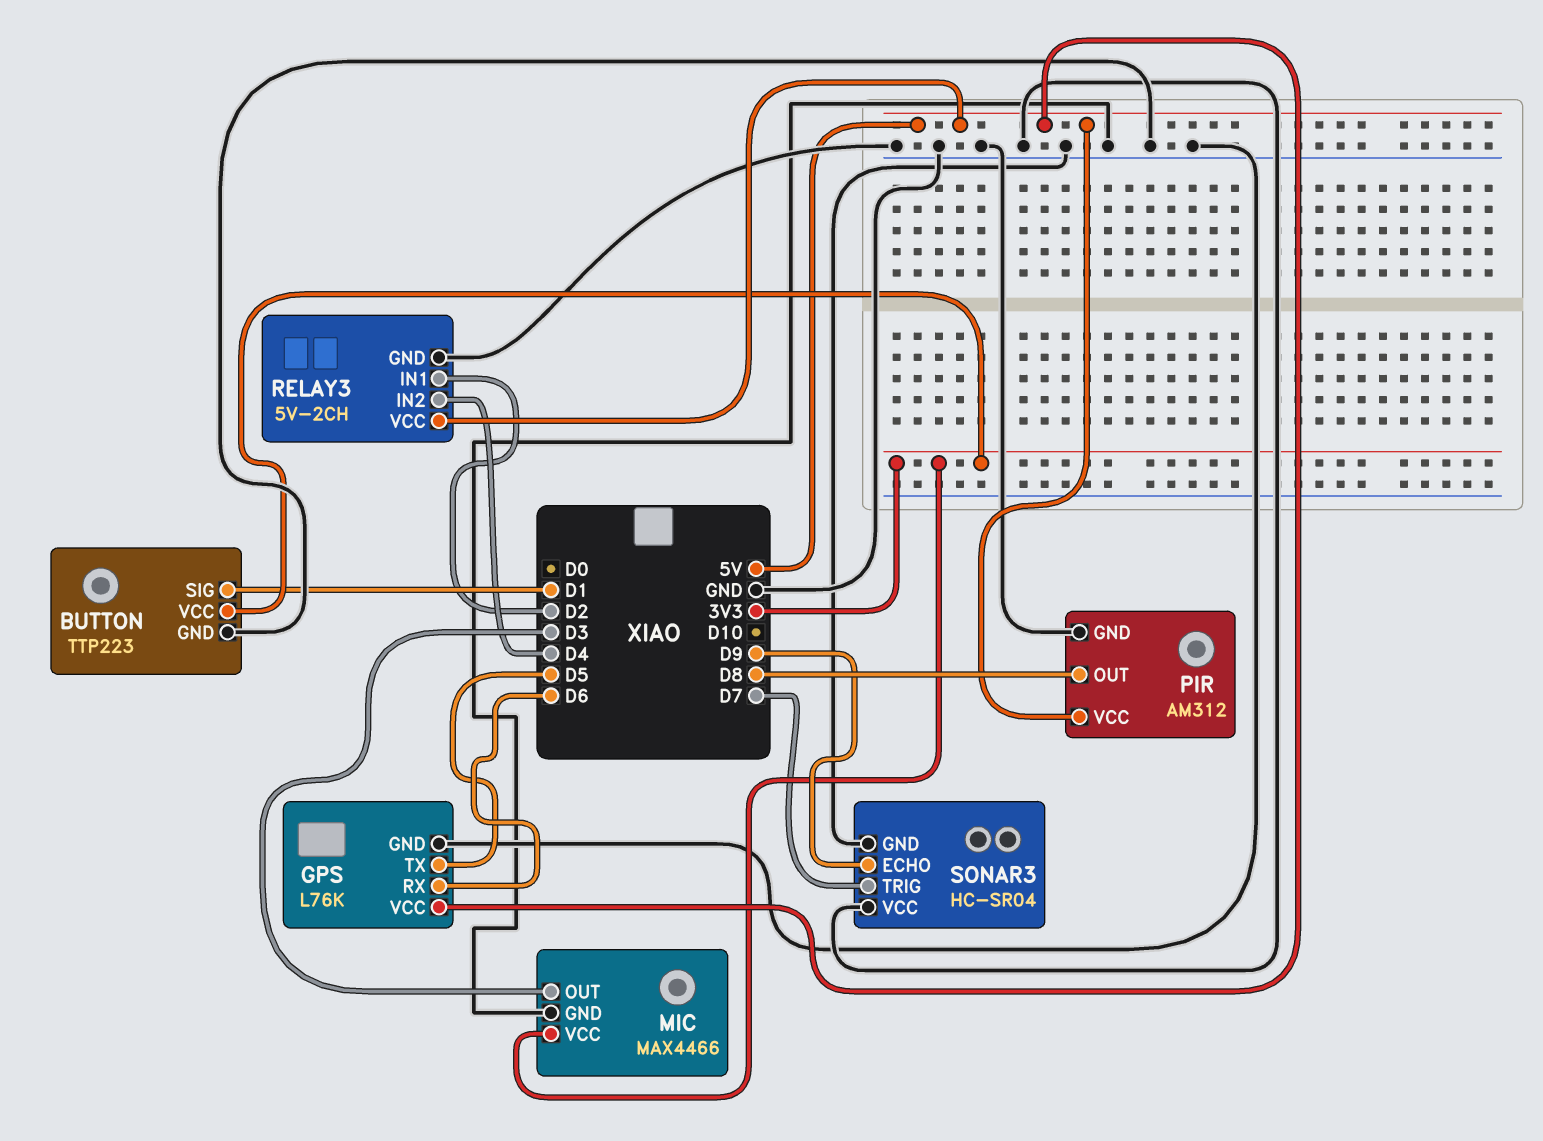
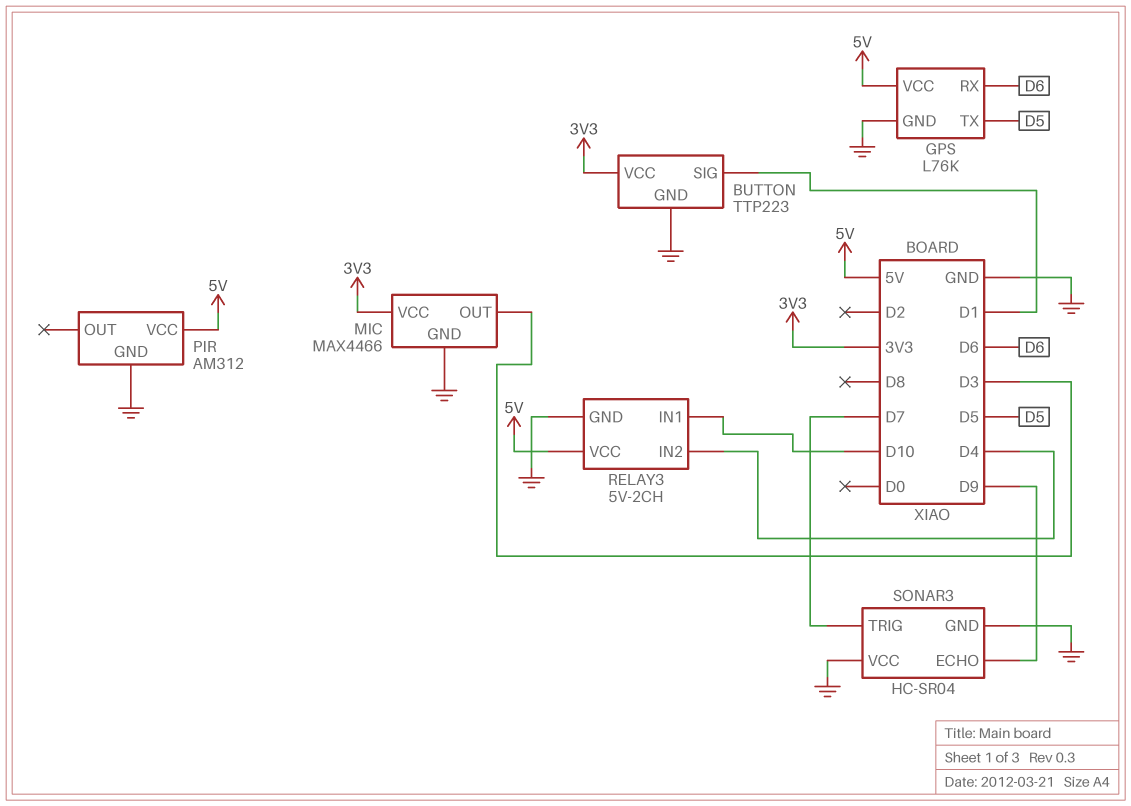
PIR pin OUT: D8 -> none
RELAY3 pin IN1: D2 -> D10

